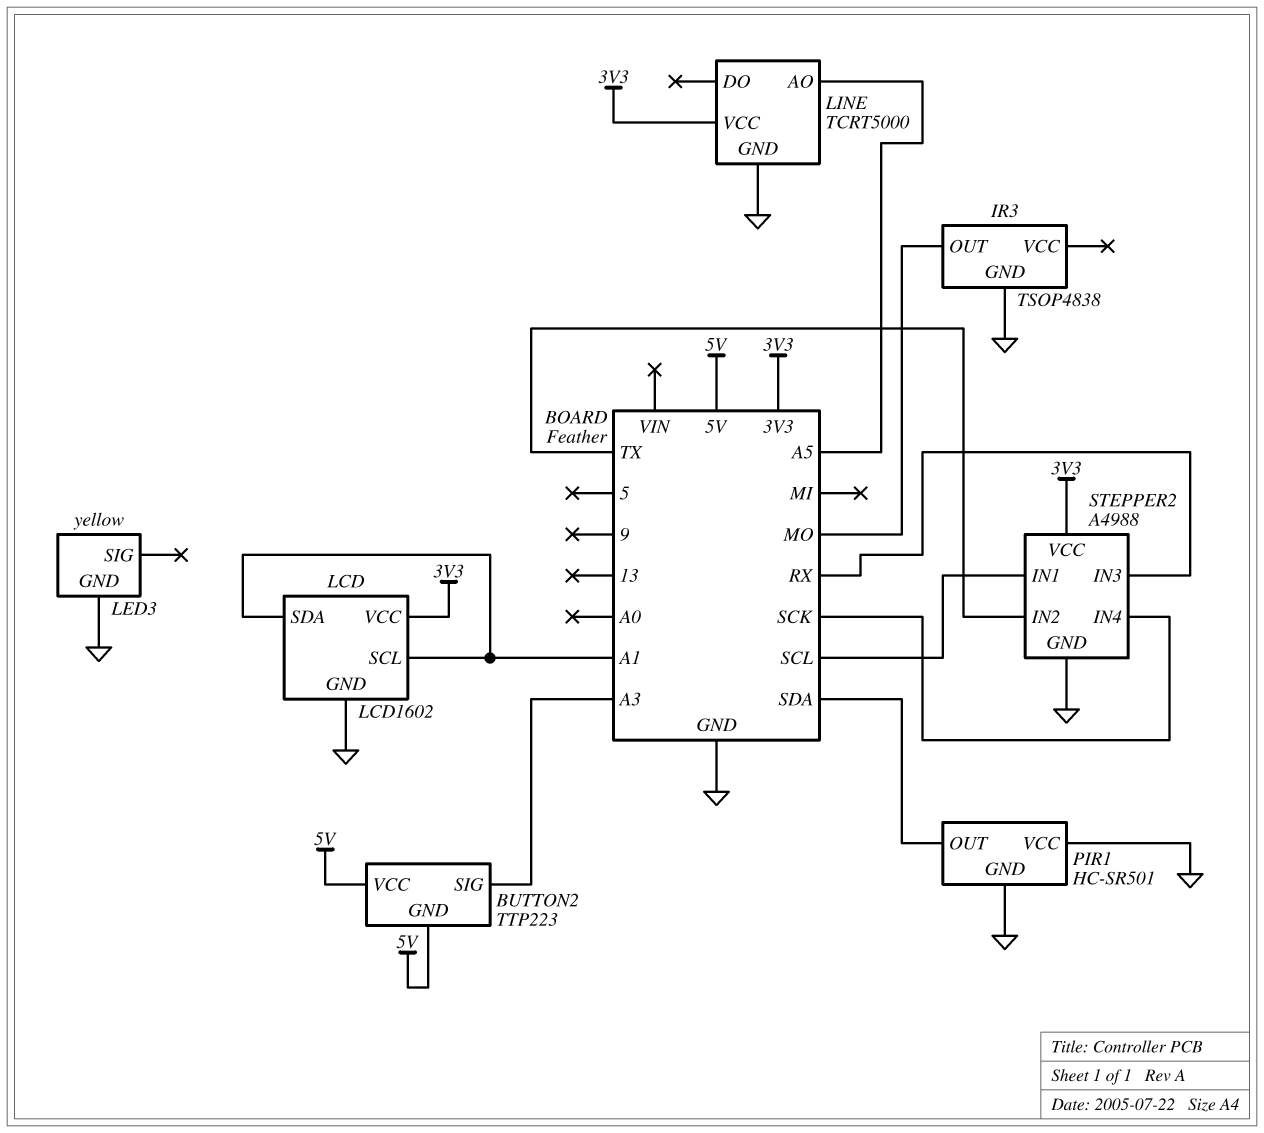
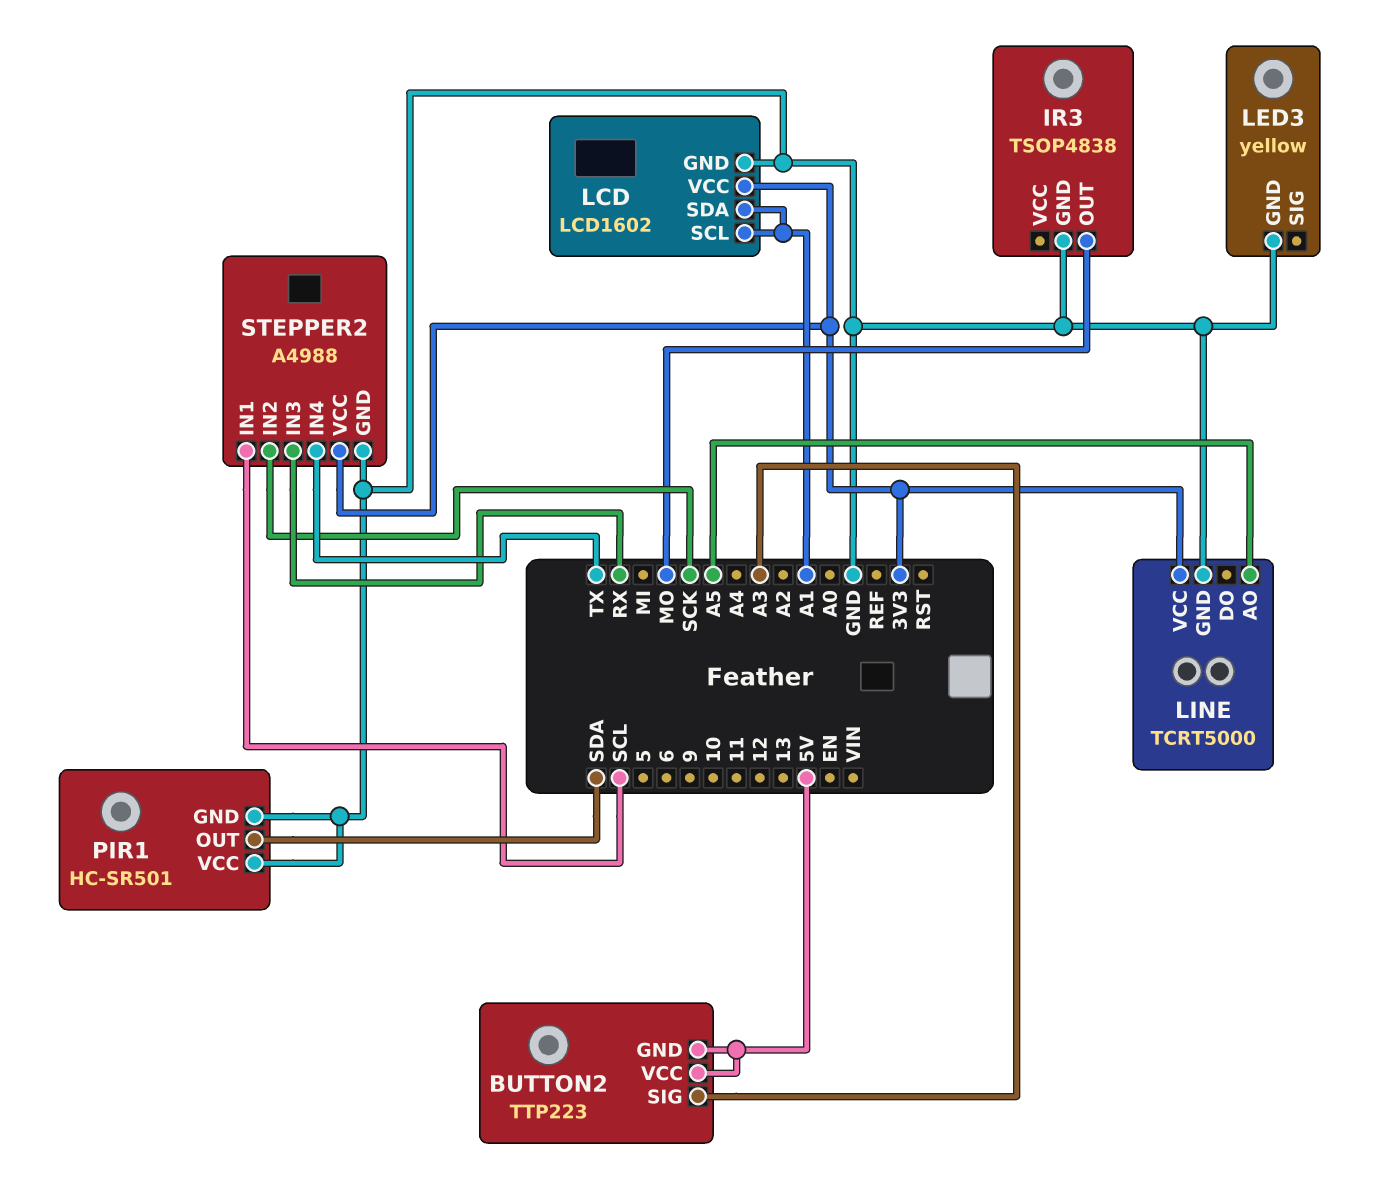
STEPPER2 pin IN2: TX -> SCK
STEPPER2 pin IN4: SCK -> TX

